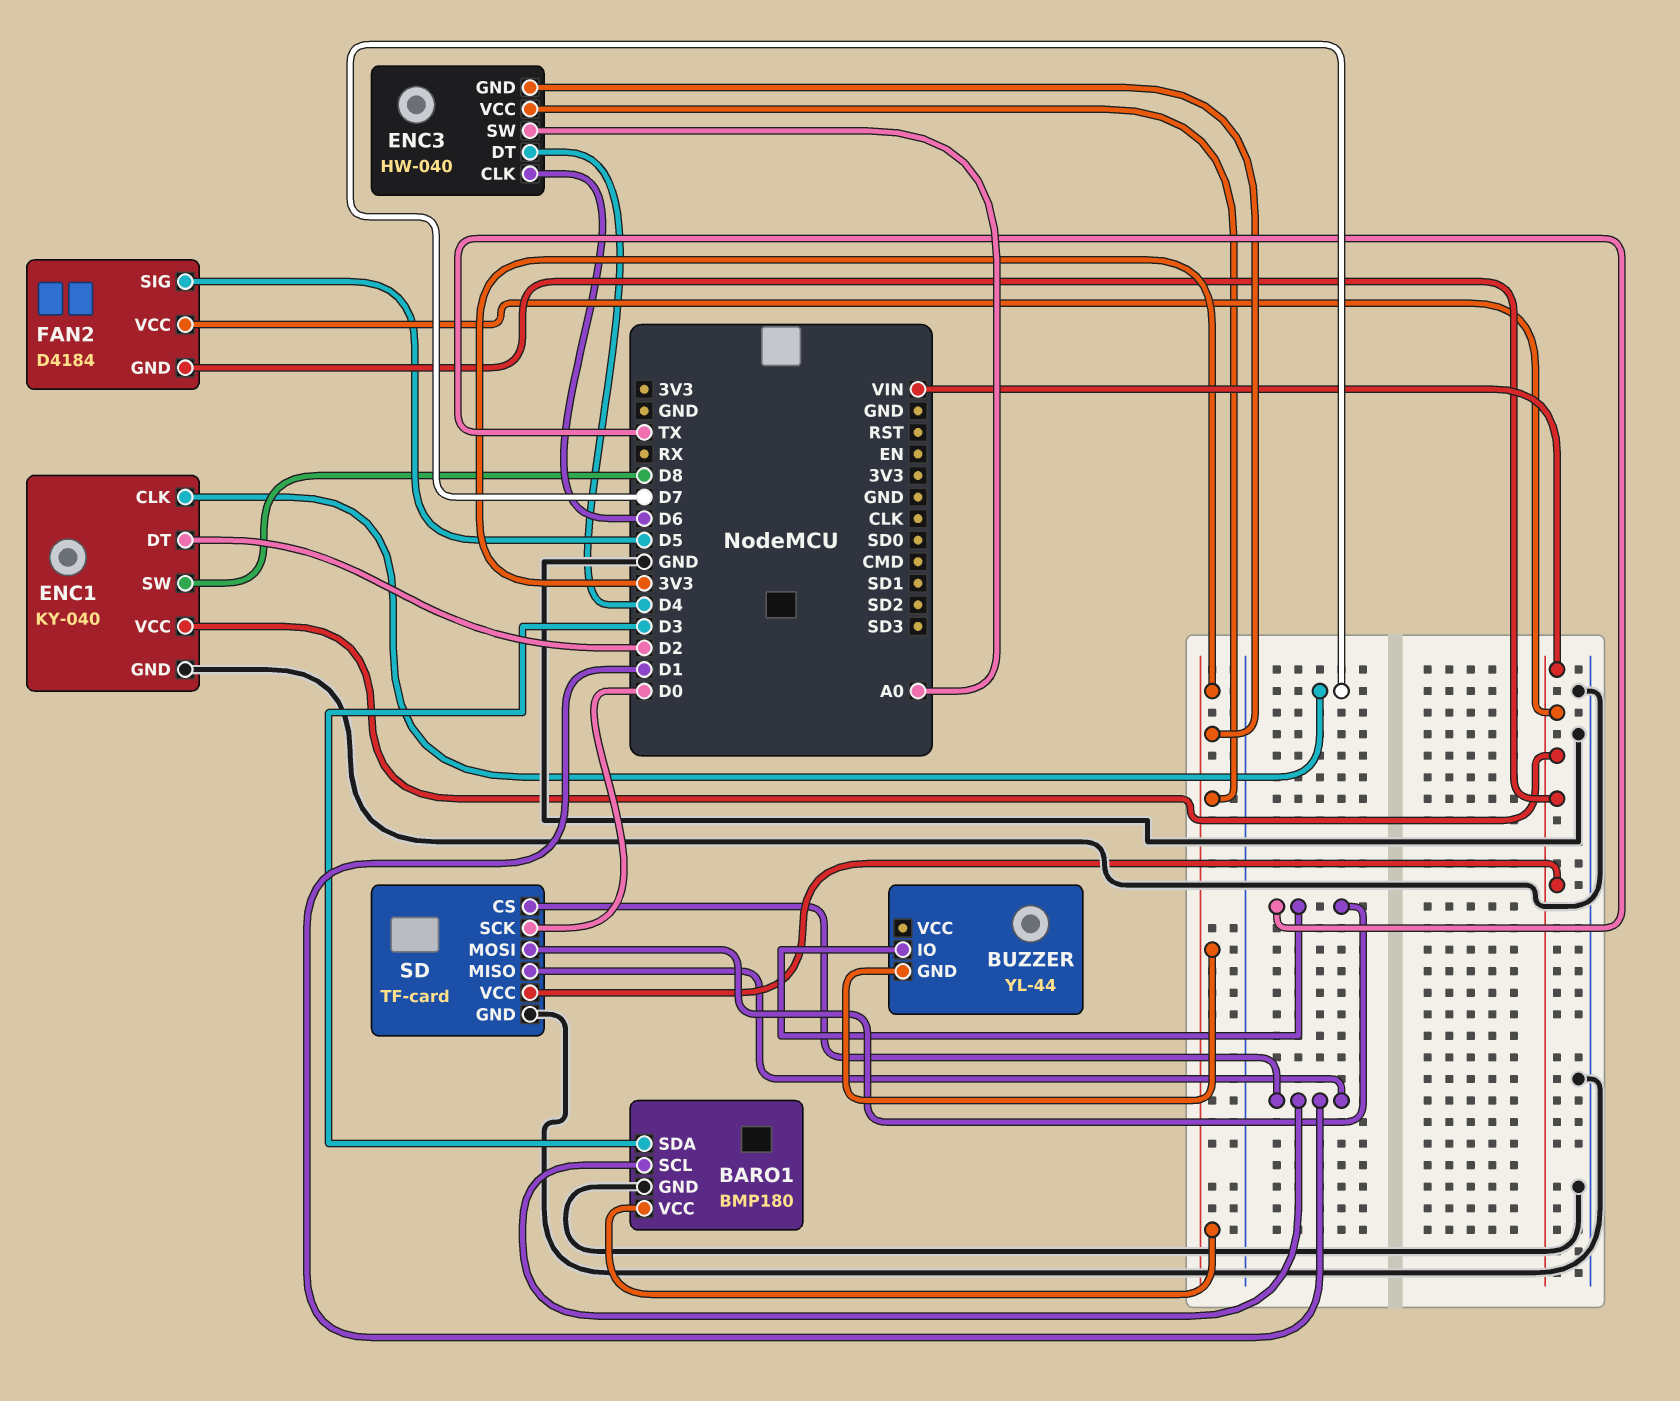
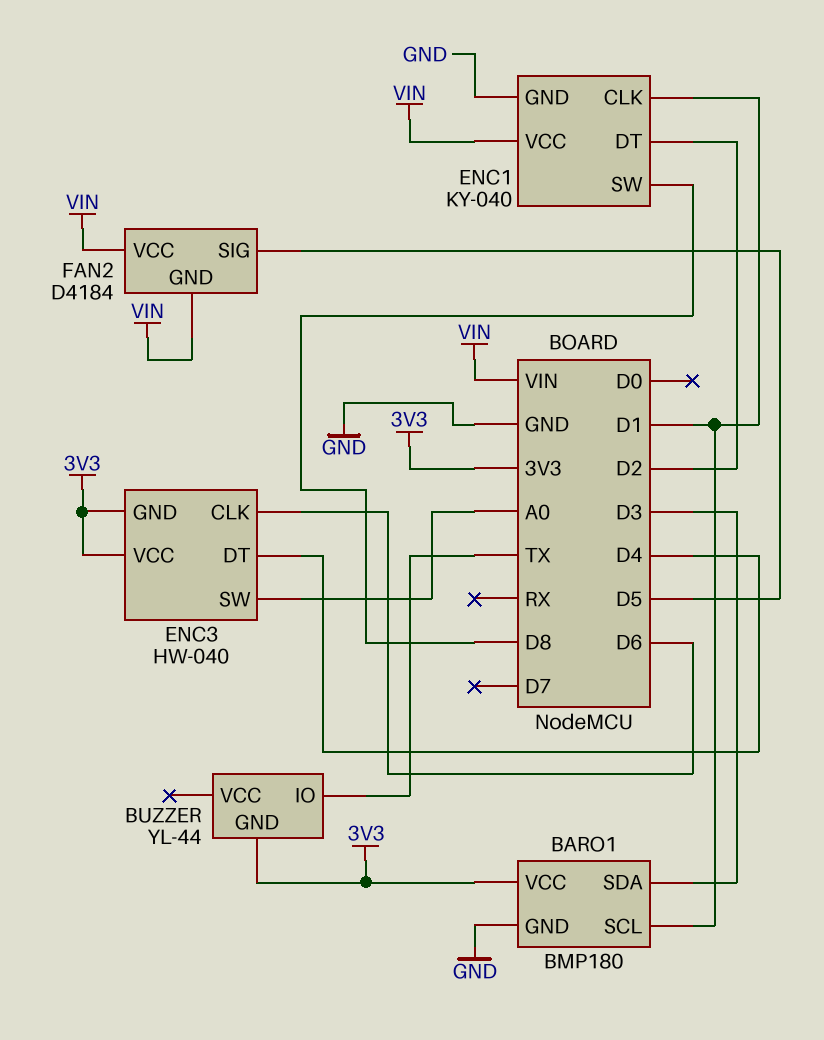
ENC1 pin CLK: D7 -> D1
SD: TF-card -> none
SD pin CS: D1 -> none
SD pin GND: GND -> none
SD pin MISO: D1 -> none
SD pin MOSI: TX -> none
SD pin SCK: D0 -> none
SD pin VCC: VIN -> none

